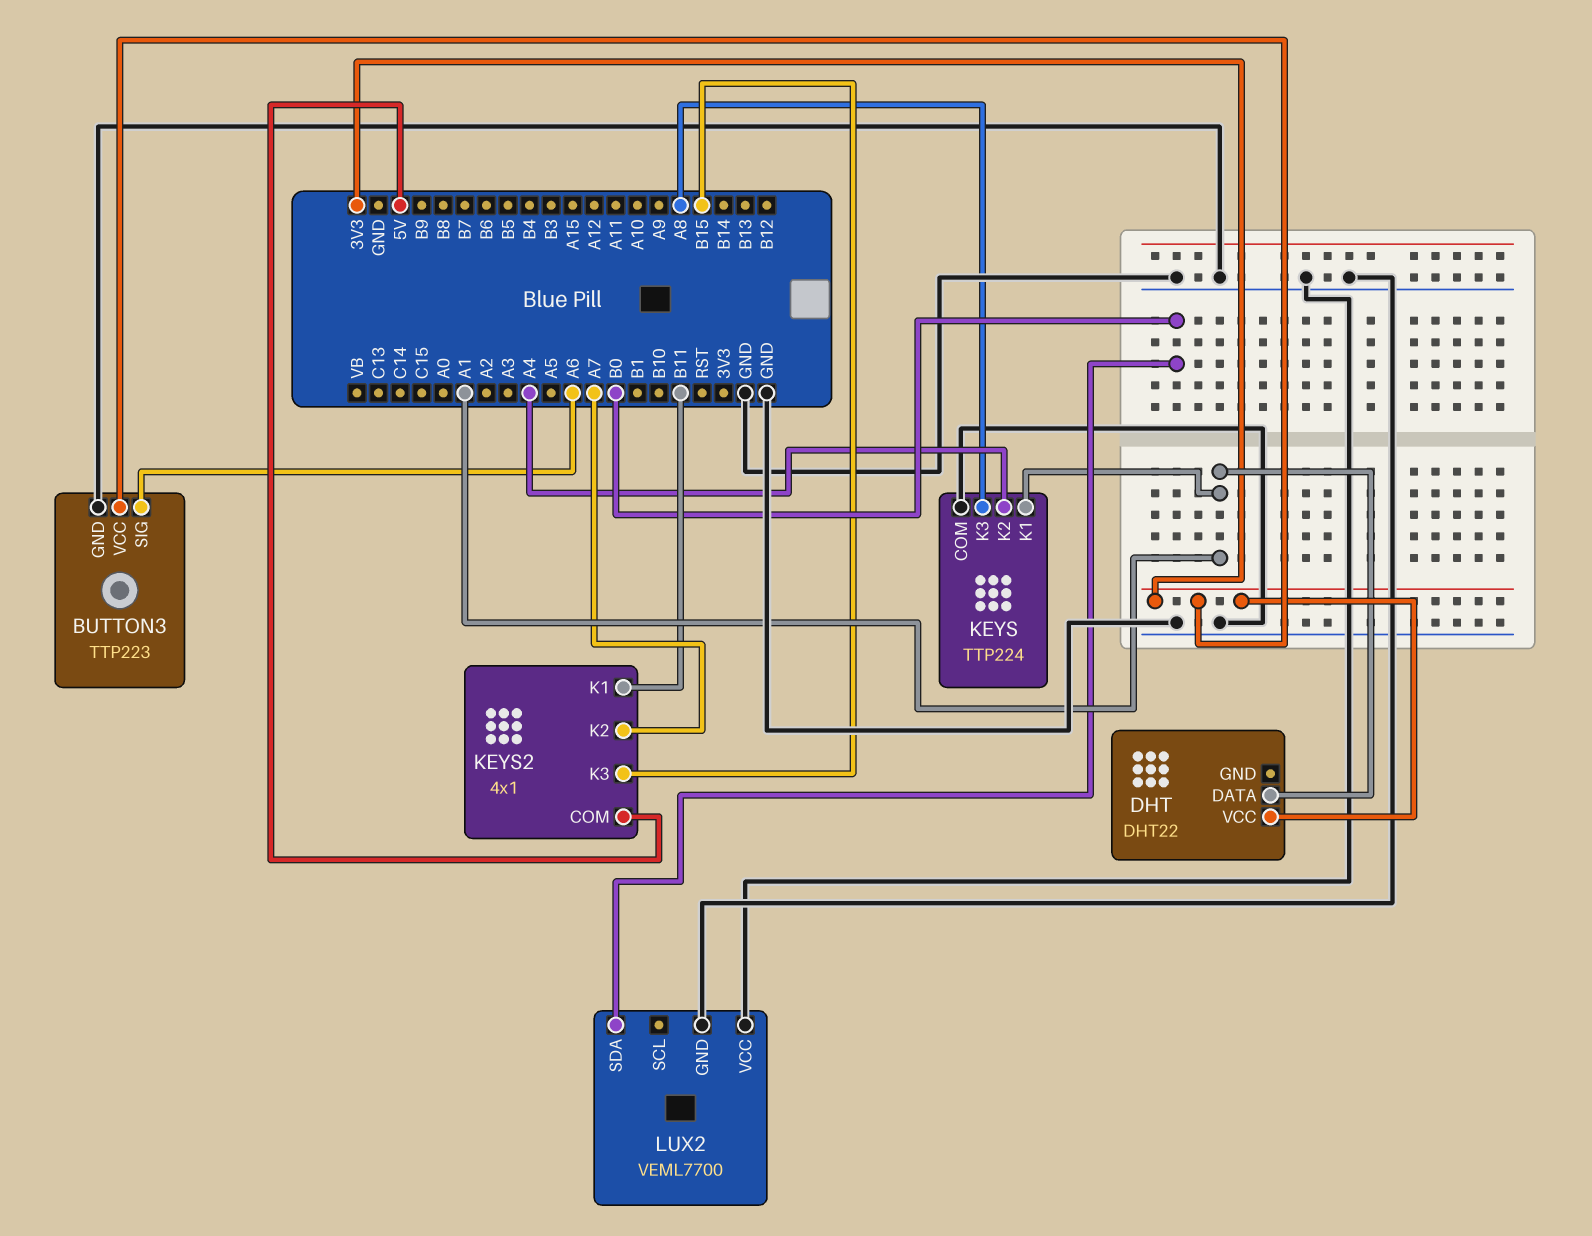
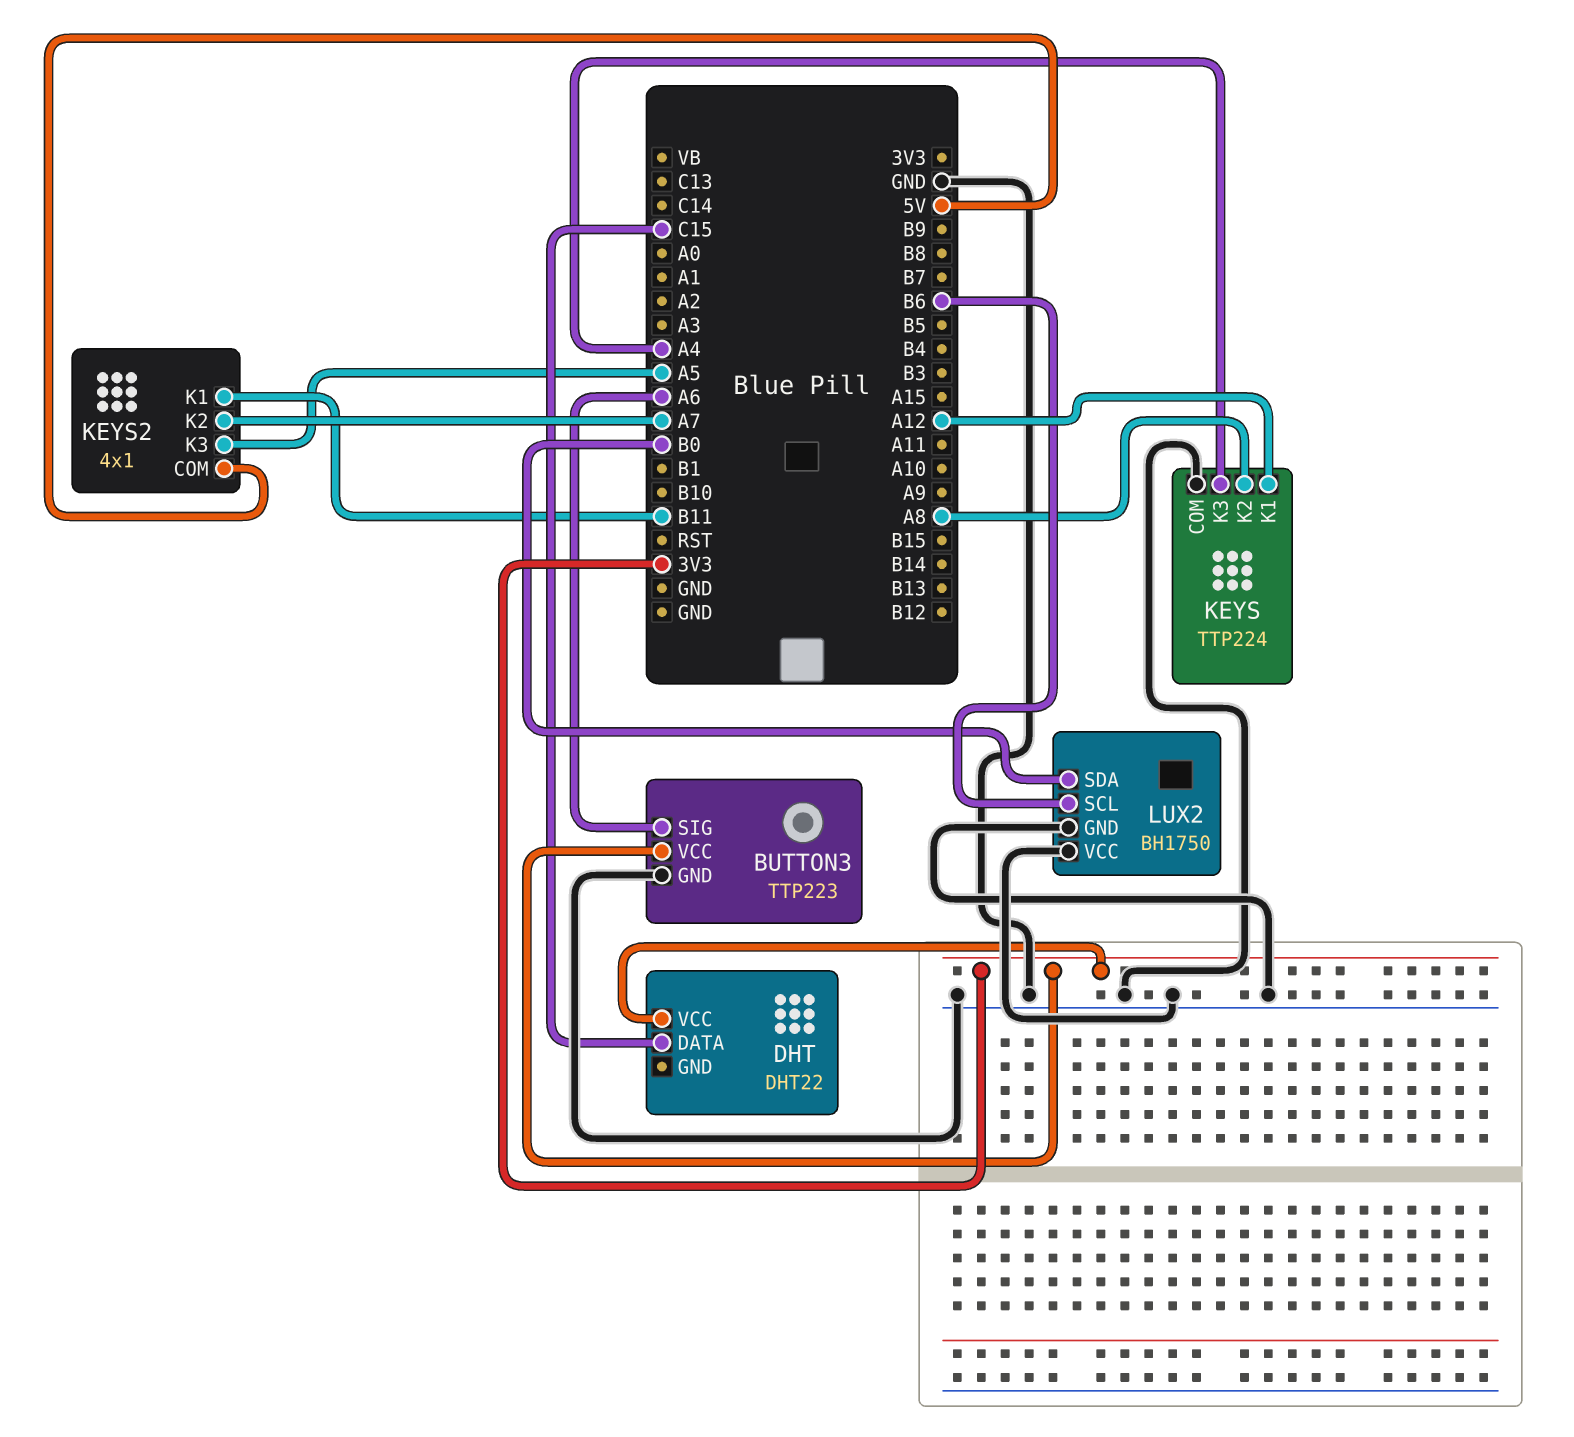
DHT pin DATA: A1 -> C15
KEYS pin K1: A1 -> A12
KEYS pin K2: A4 -> A8
KEYS pin K3: A8 -> A4
KEYS2 pin K3: B15 -> A5
LUX2: VEML7700 -> BH1750
LUX2 pin SCL: none -> B6

